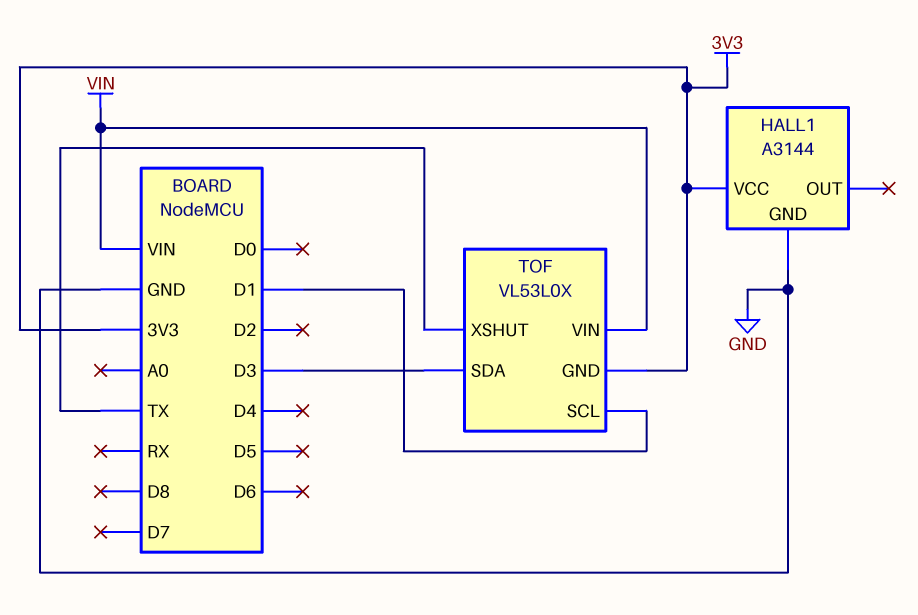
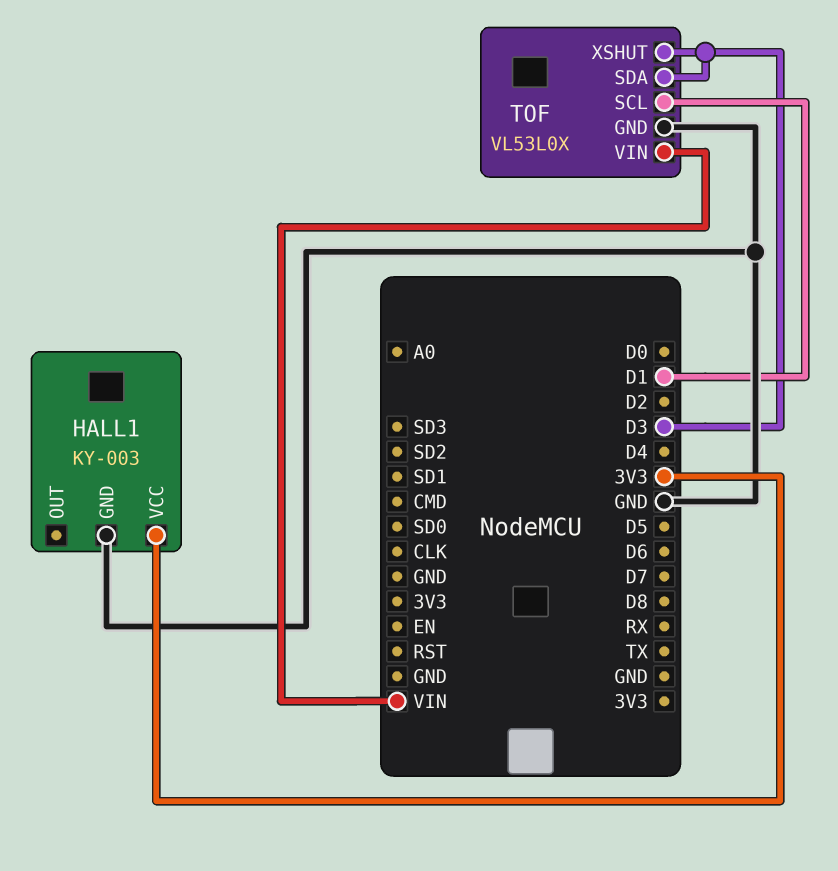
HALL1: A3144 -> KY-003
TOF pin GND: 3V3 -> GND
TOF pin XSHUT: TX -> D3

